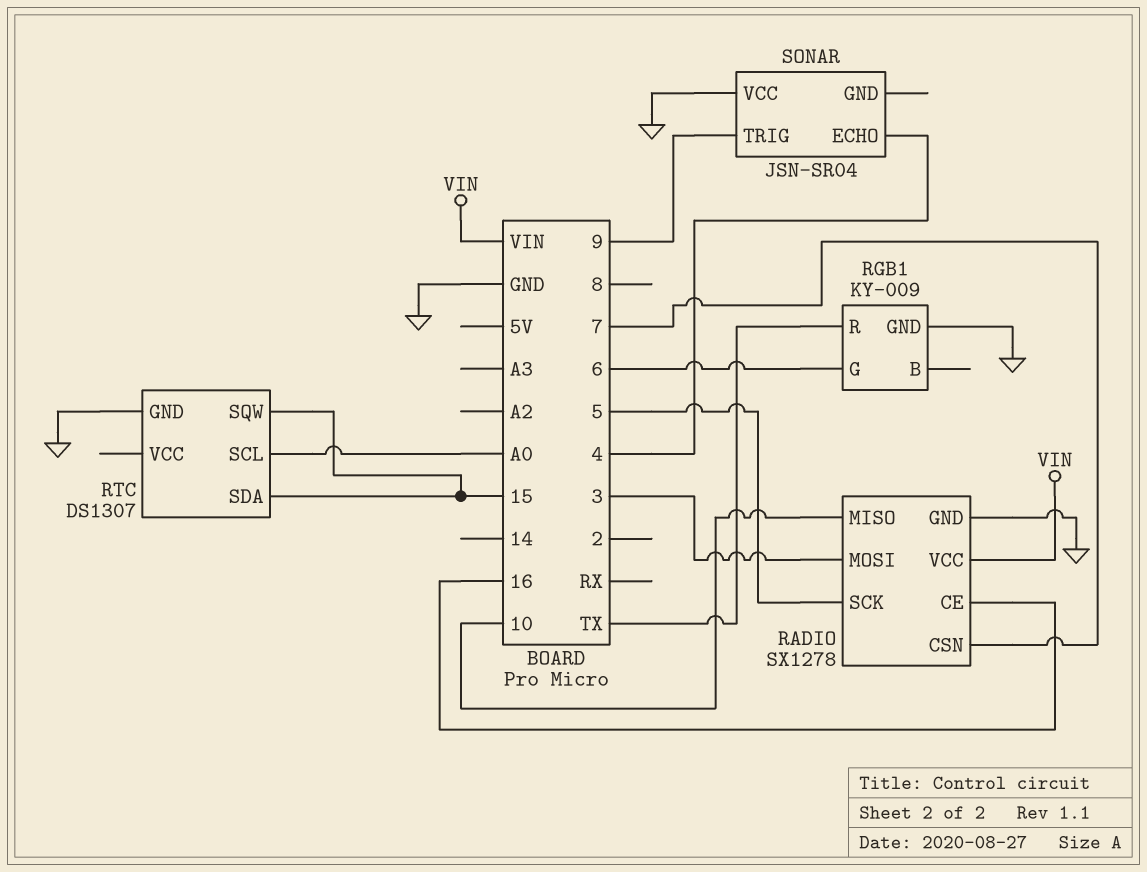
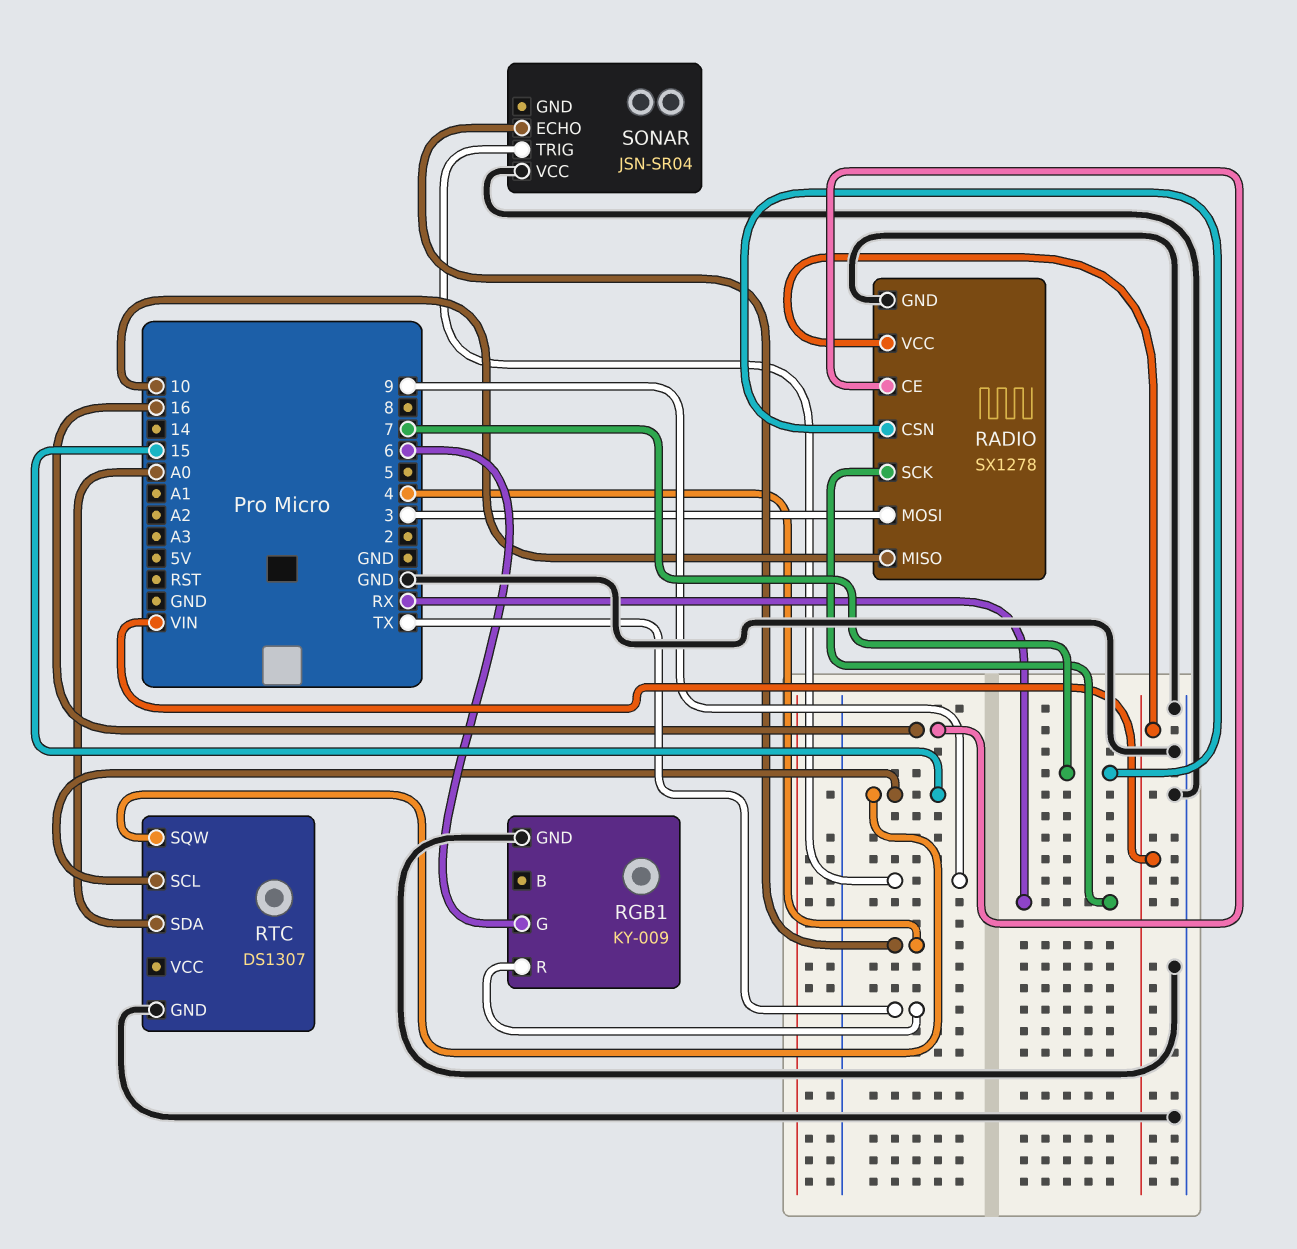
RADIO pin SCK: 5 -> RX
RTC pin SCL: A0 -> 15
RTC pin SDA: 15 -> A0

